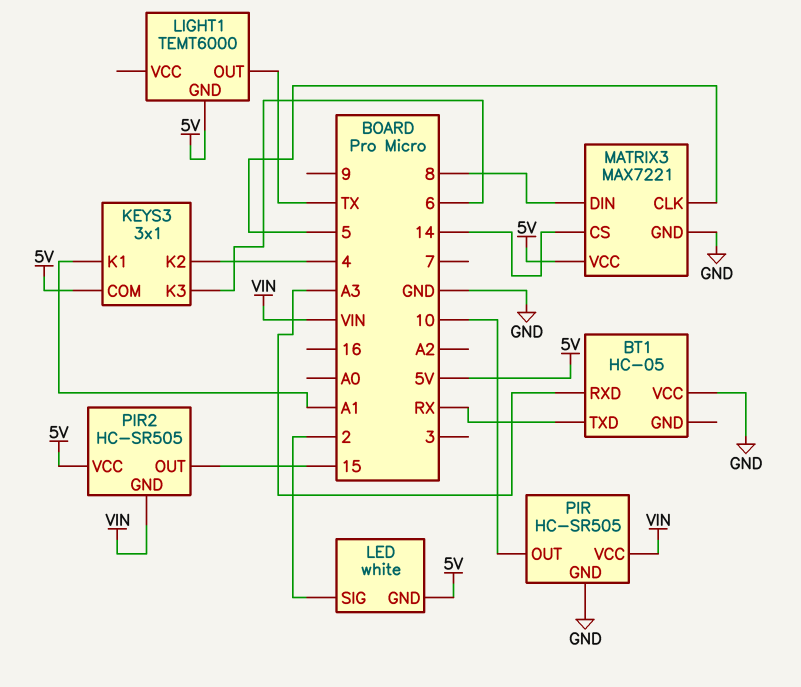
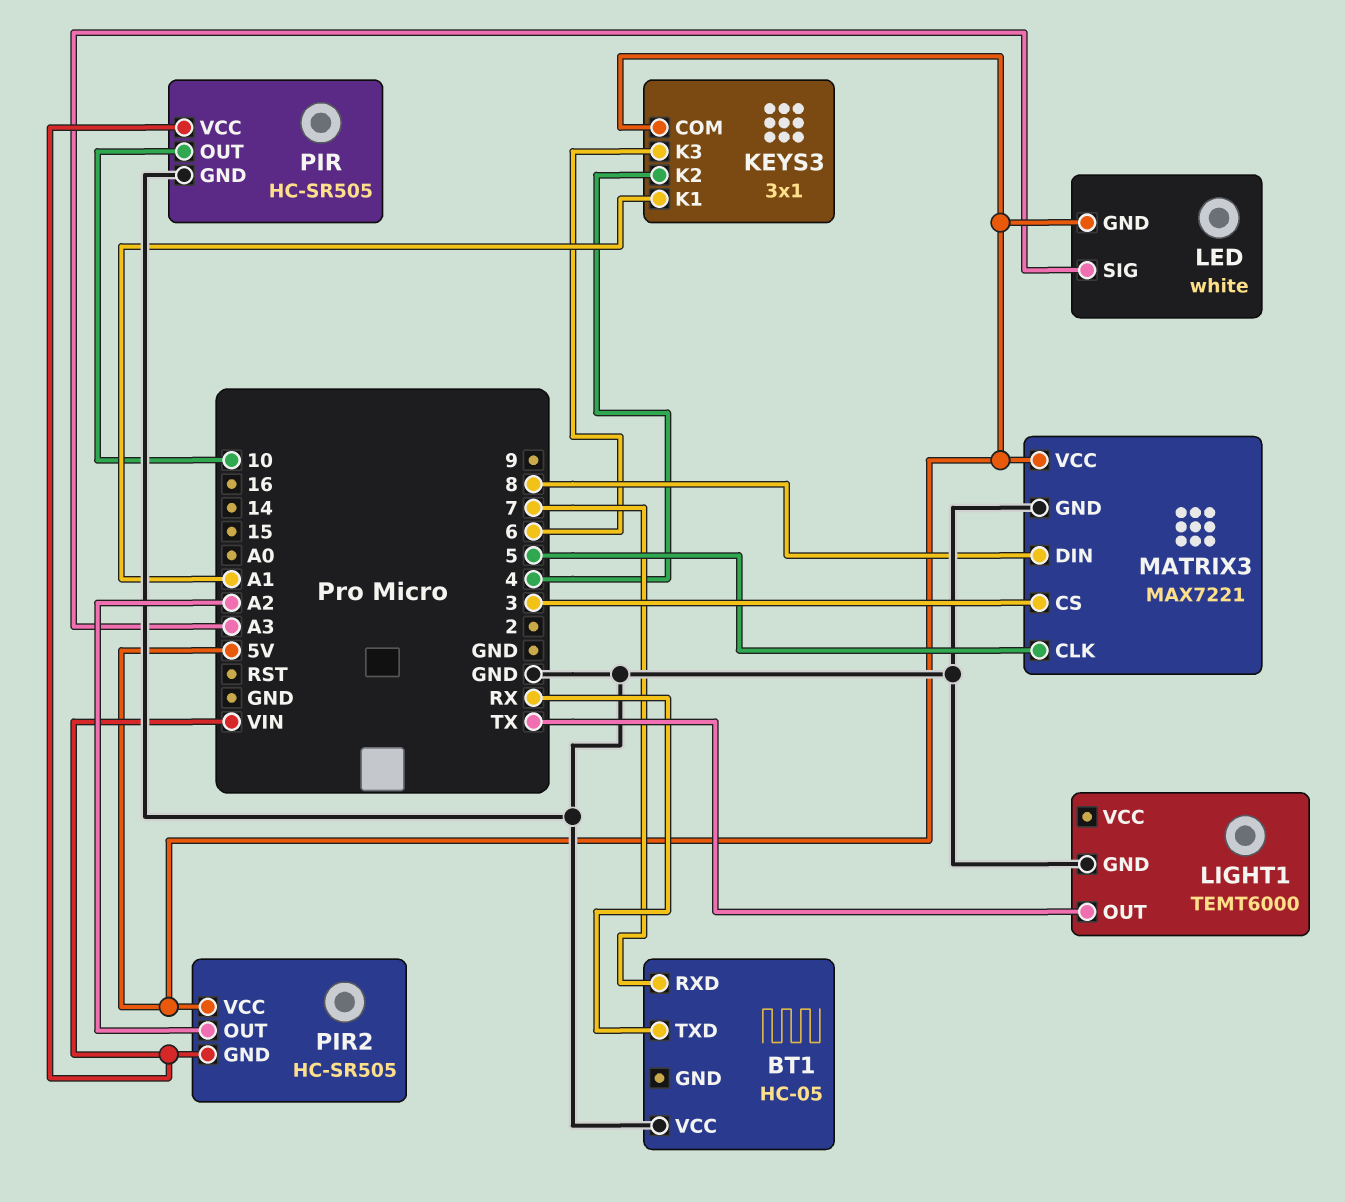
BT1 pin RXD: A3 -> 7
LED pin SIG: 2 -> A3
LIGHT1 pin GND: 5V -> GND
MATRIX3 pin CS: 14 -> 3
PIR2 pin OUT: 15 -> A2

